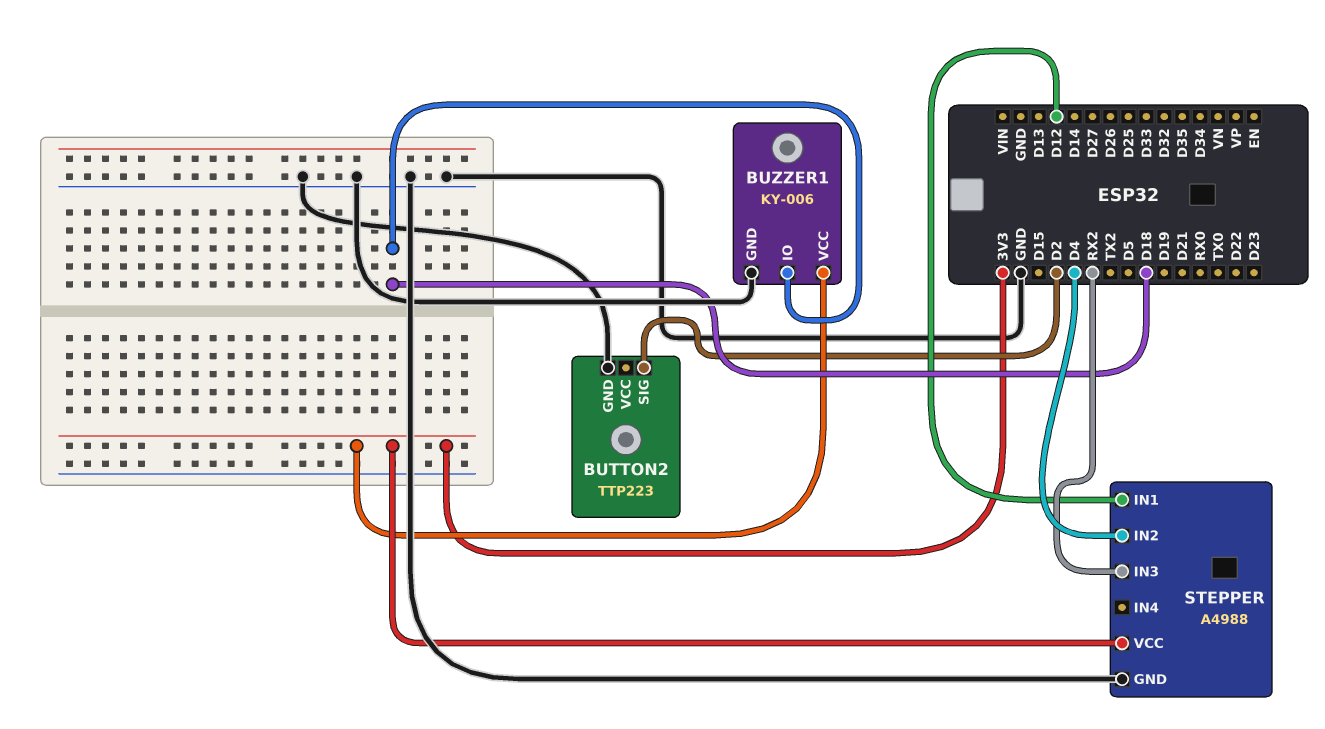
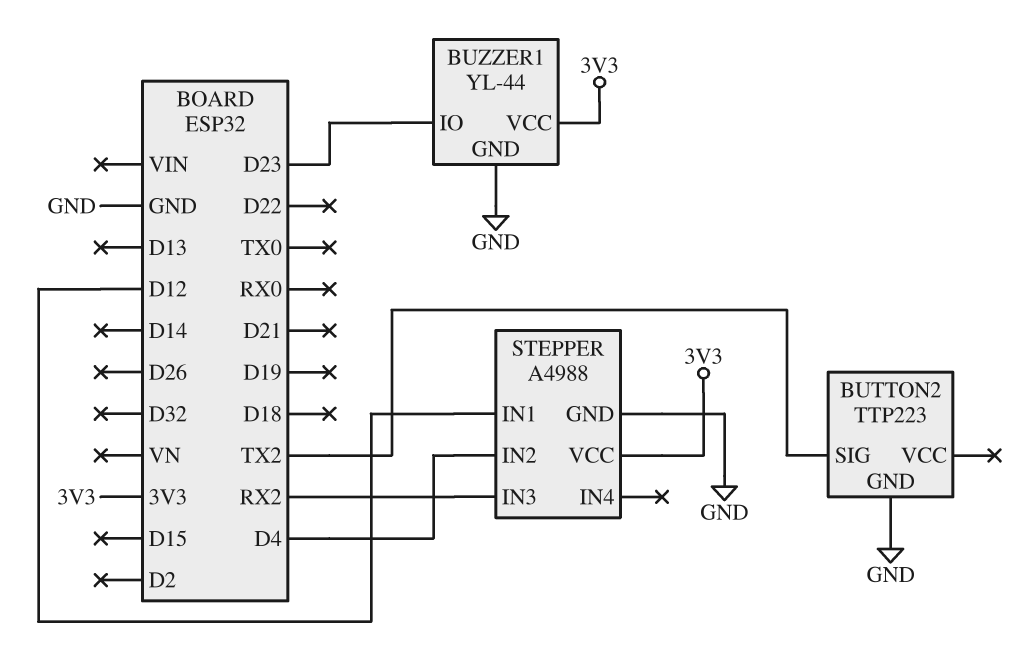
BUTTON2 pin SIG: D2 -> TX2
BUZZER1: KY-006 -> YL-44
BUZZER1 pin IO: D18 -> D23

